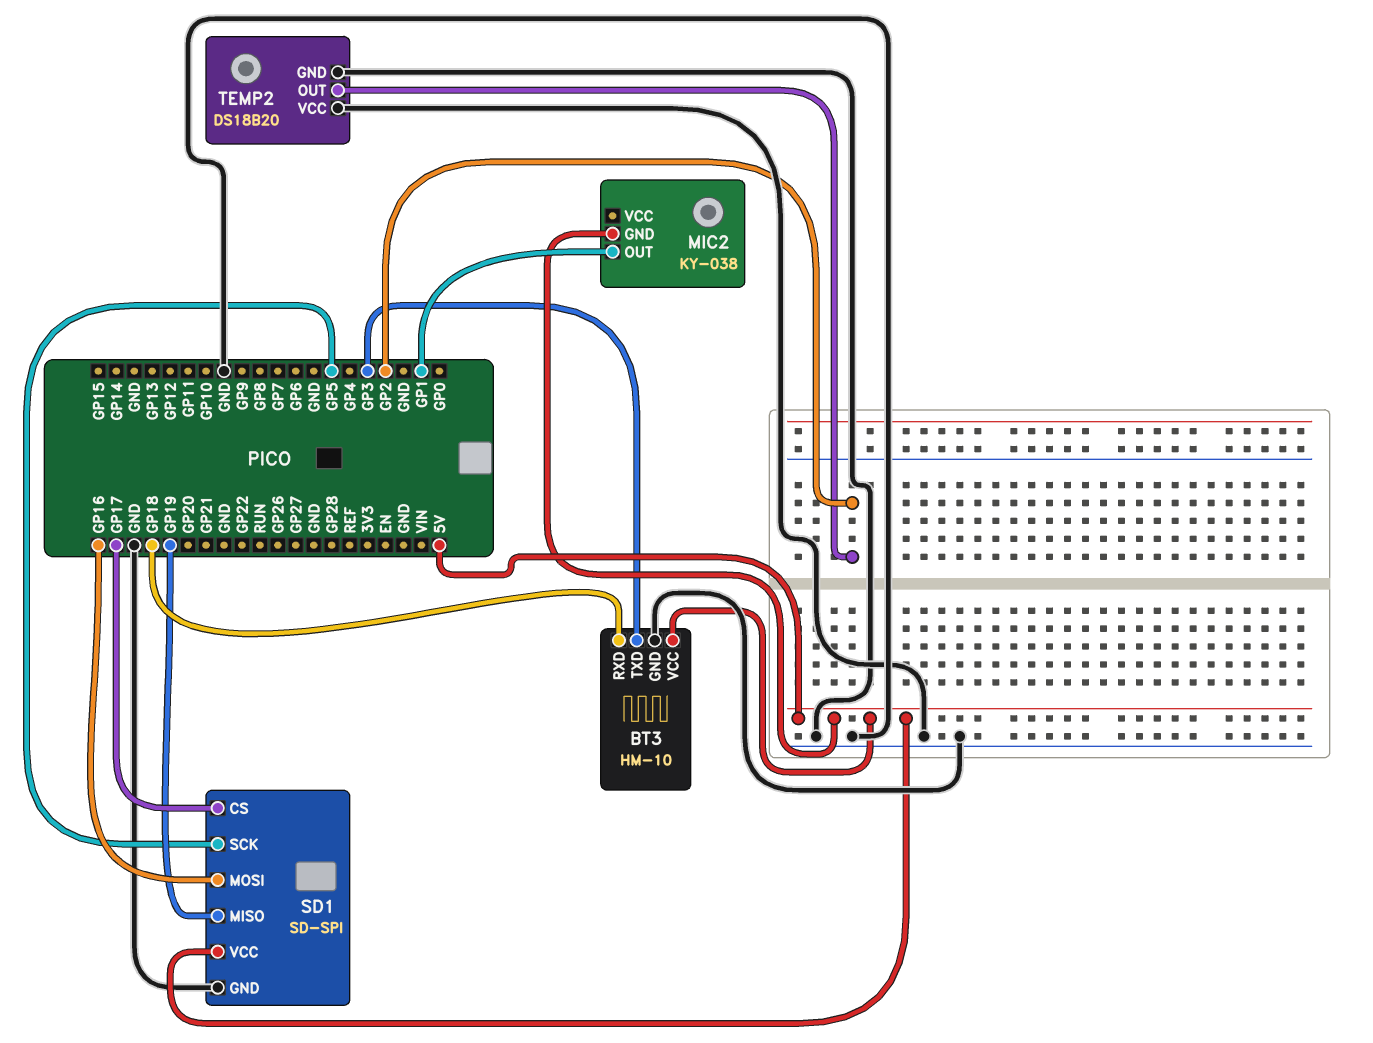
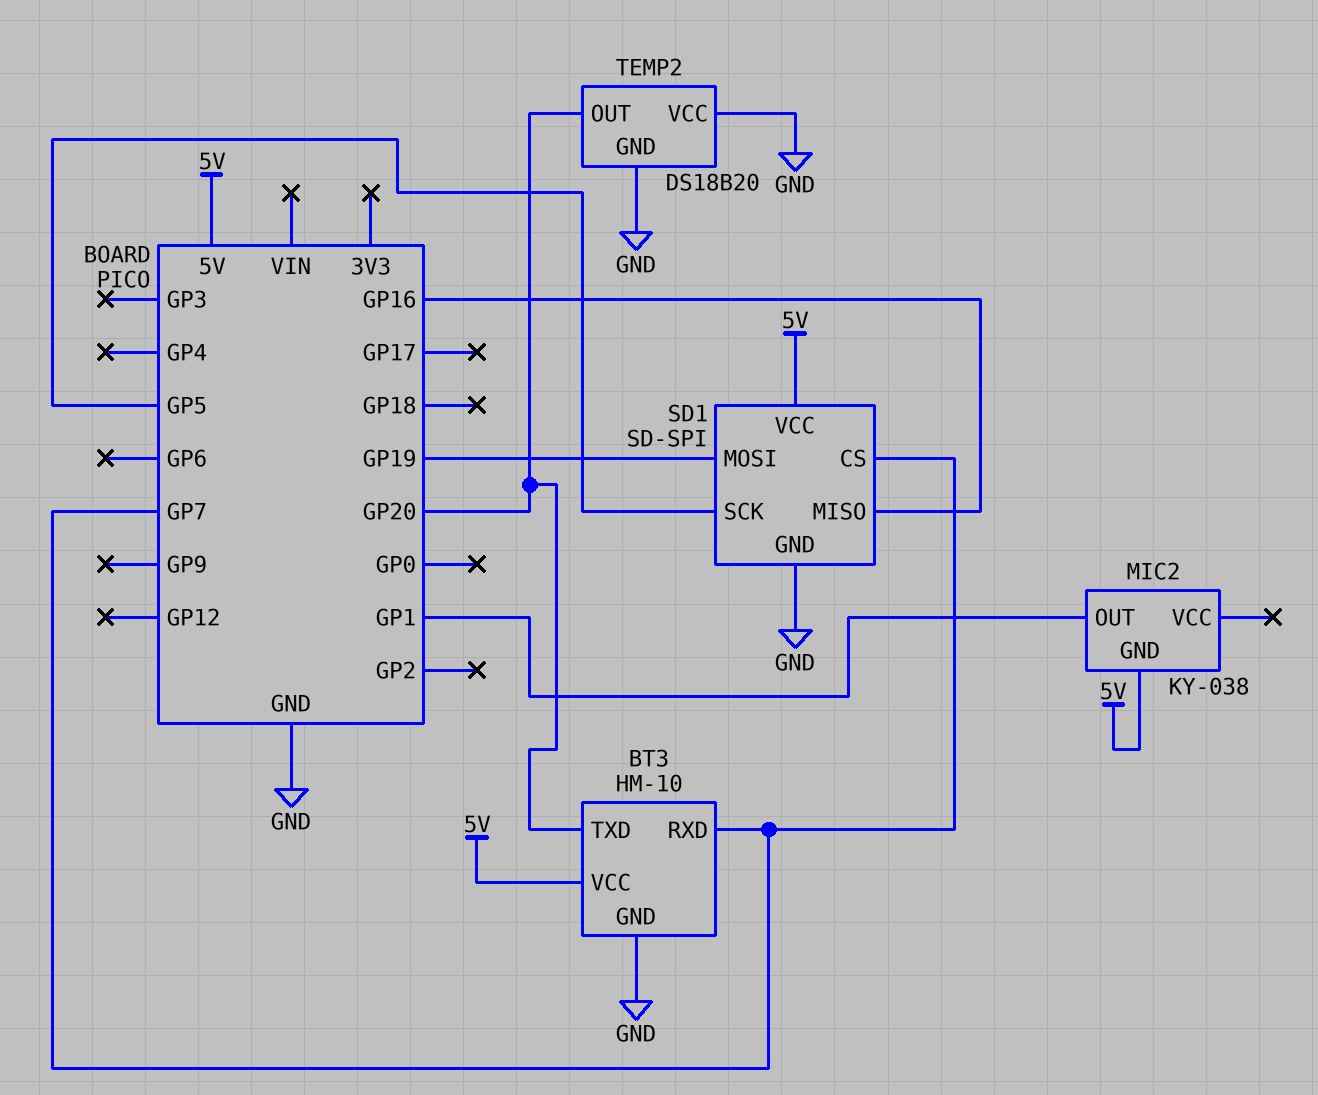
BT3 pin RXD: GP18 -> GP7
BT3 pin TXD: GP3 -> GP20
SD1 pin CS: GP17 -> GP7
SD1 pin MISO: GP19 -> GP16
SD1 pin MOSI: GP16 -> GP19
TEMP2 pin OUT: GP2 -> GP20

